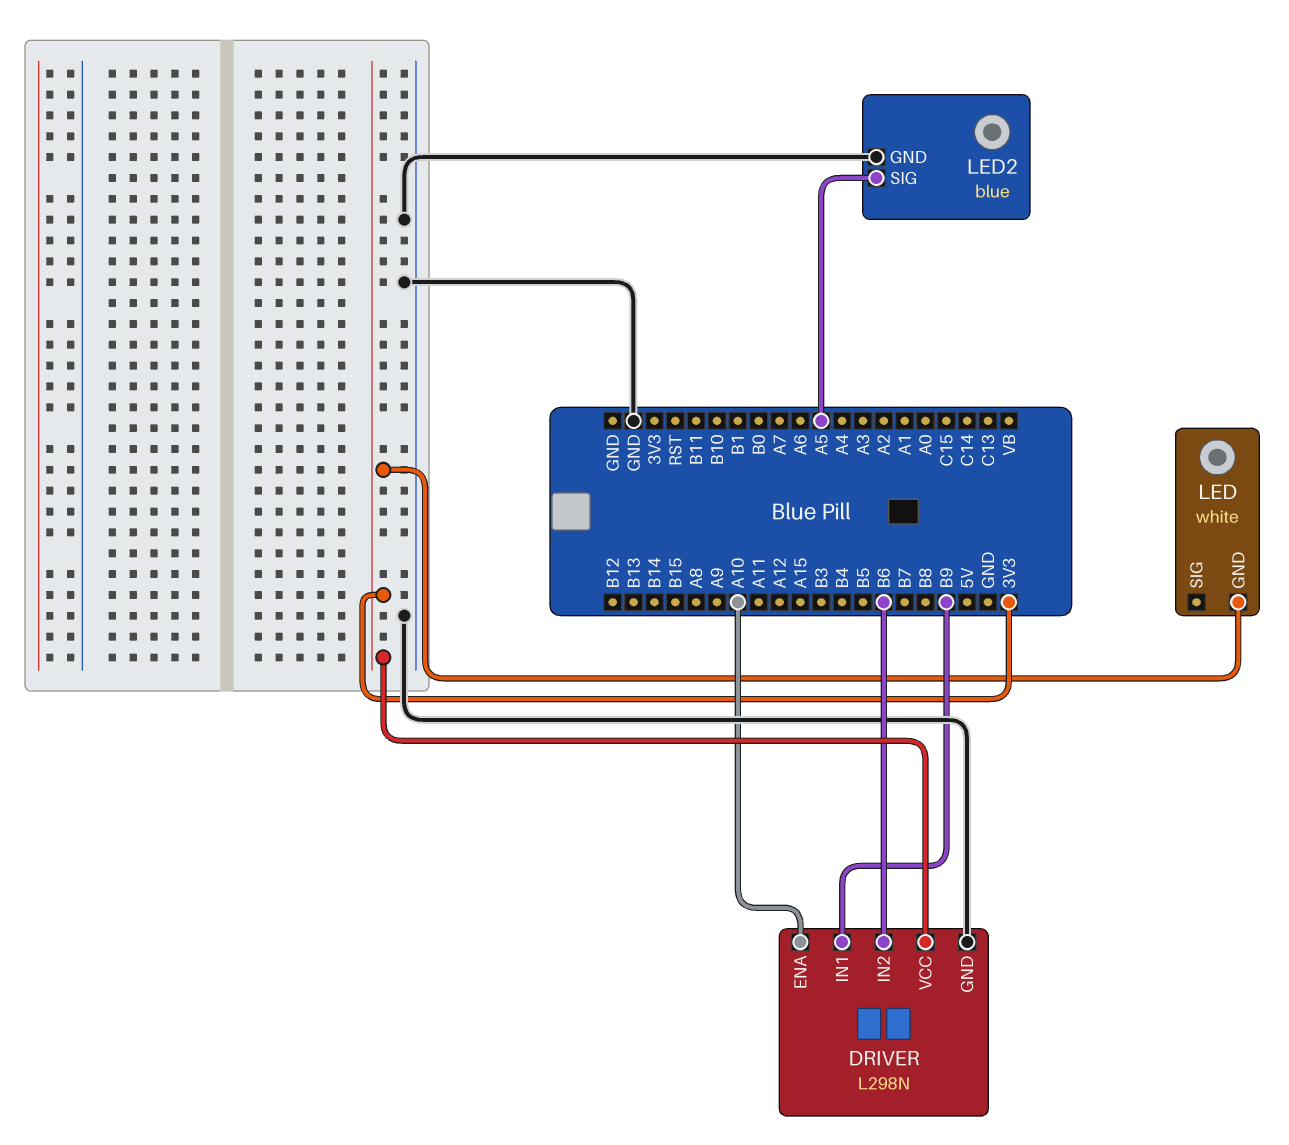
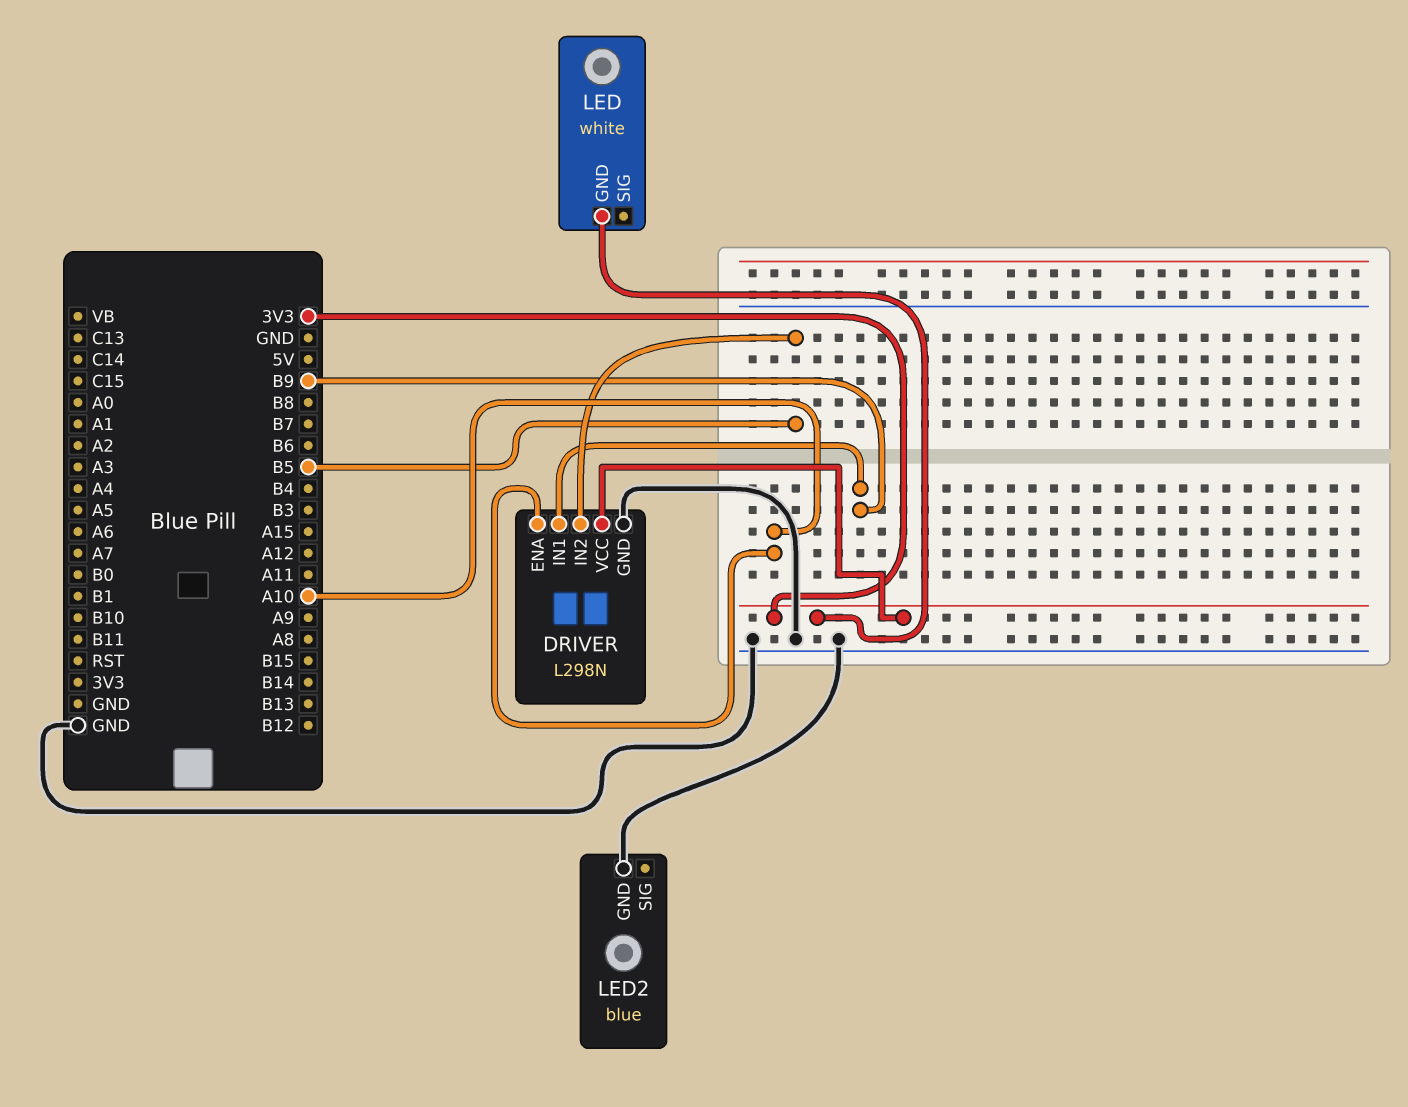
DRIVER pin IN2: B6 -> B5
LED2 pin SIG: A5 -> none

